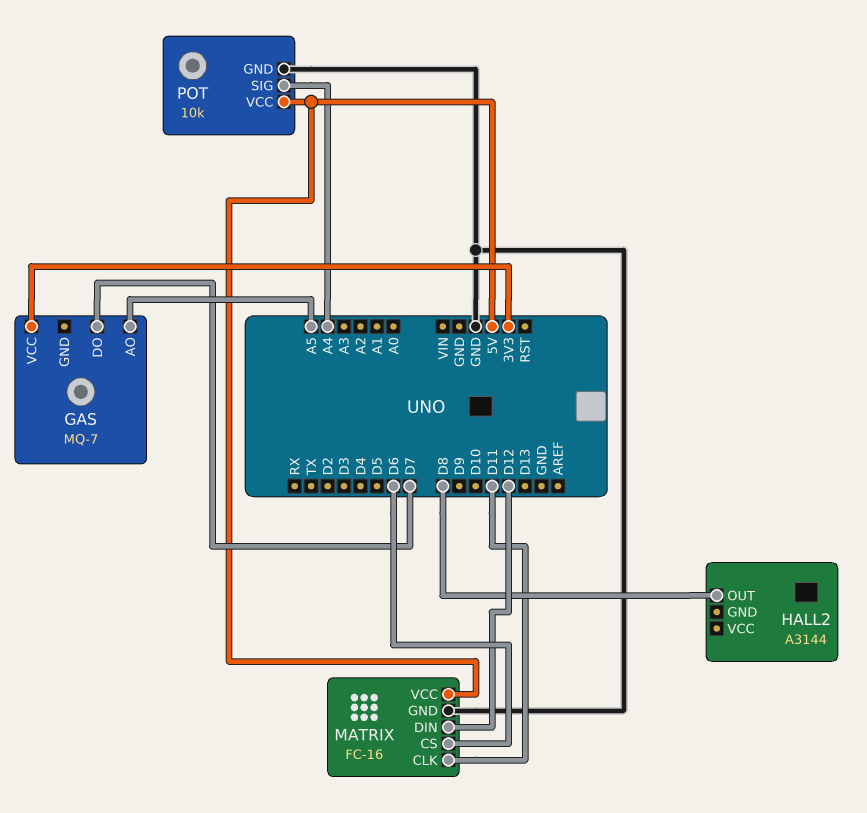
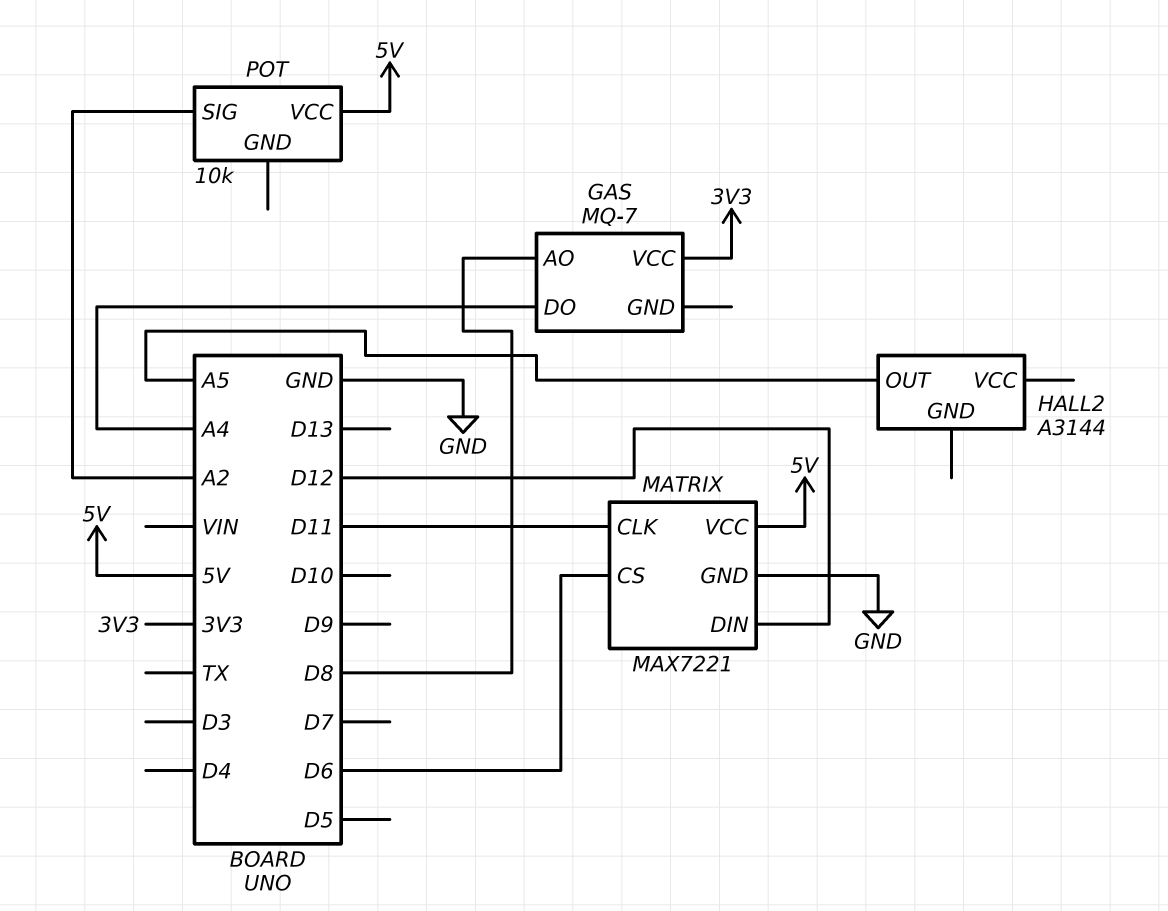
GAS pin AO: A5 -> D8
GAS pin DO: D7 -> A4
HALL2 pin OUT: D8 -> A5
MATRIX: FC-16 -> MAX7221
POT pin GND: GND -> none
POT pin SIG: A4 -> A2

